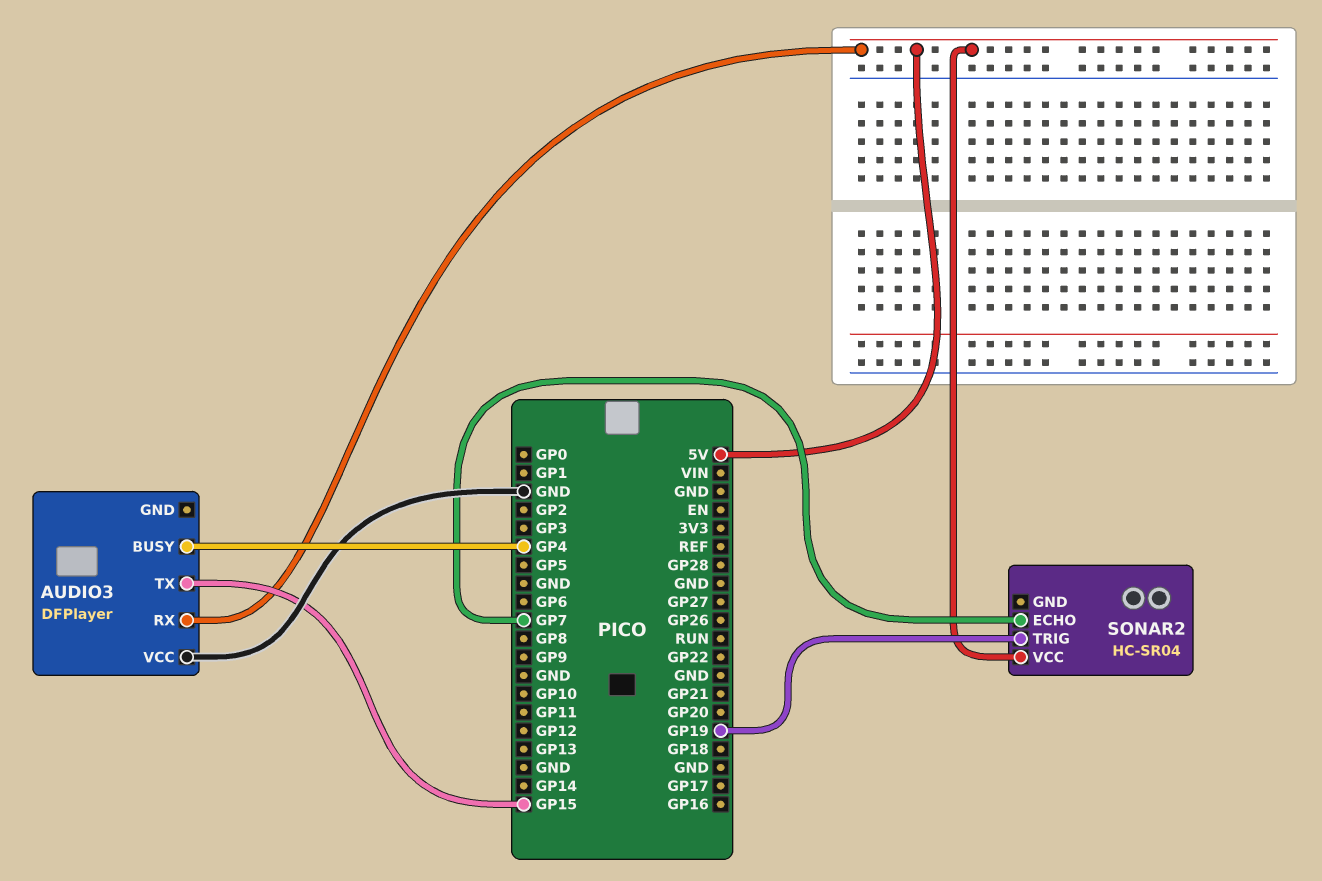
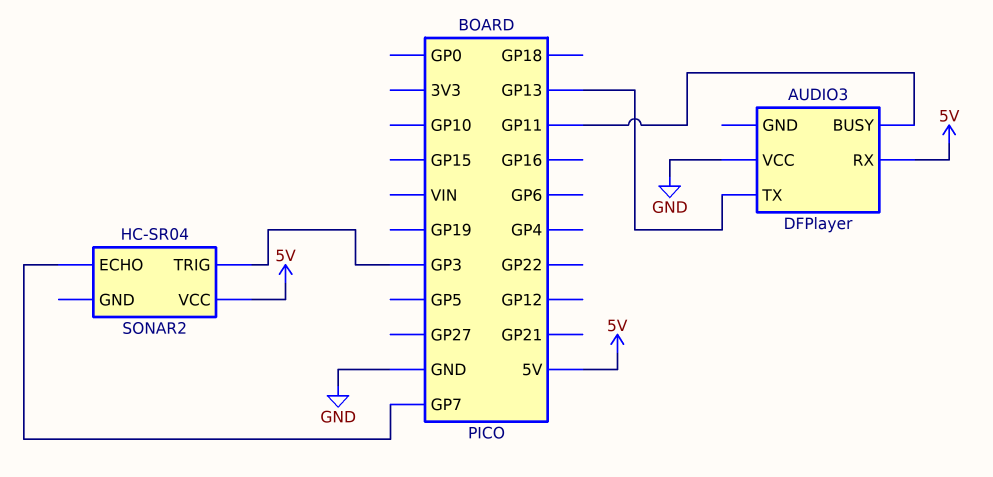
AUDIO3 pin BUSY: GP4 -> GP11
AUDIO3 pin TX: GP15 -> GP13
SONAR2 pin TRIG: GP19 -> GP3

